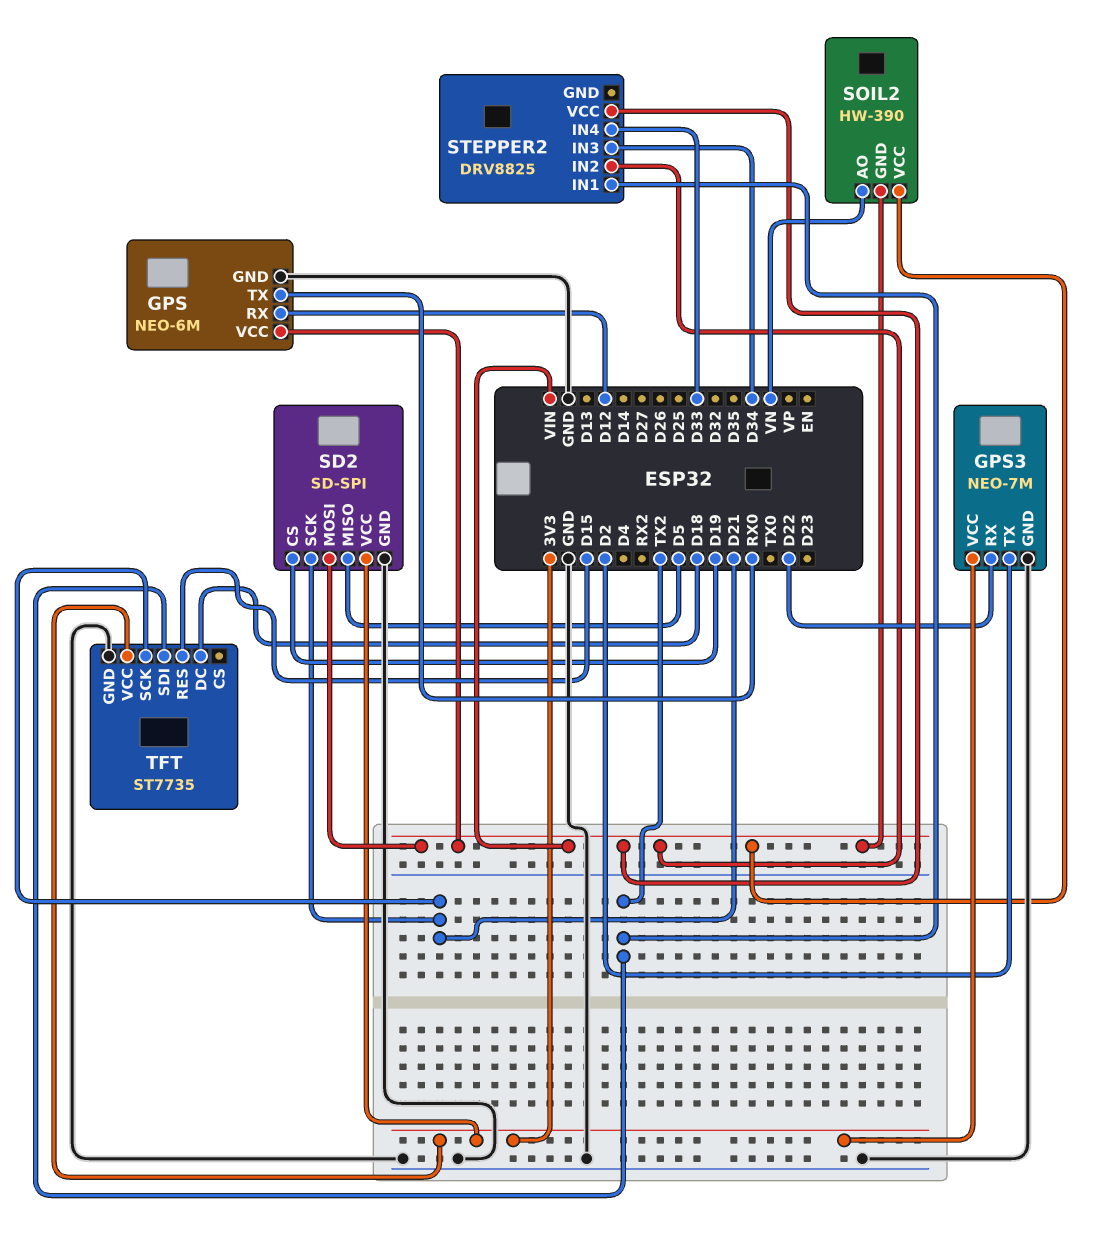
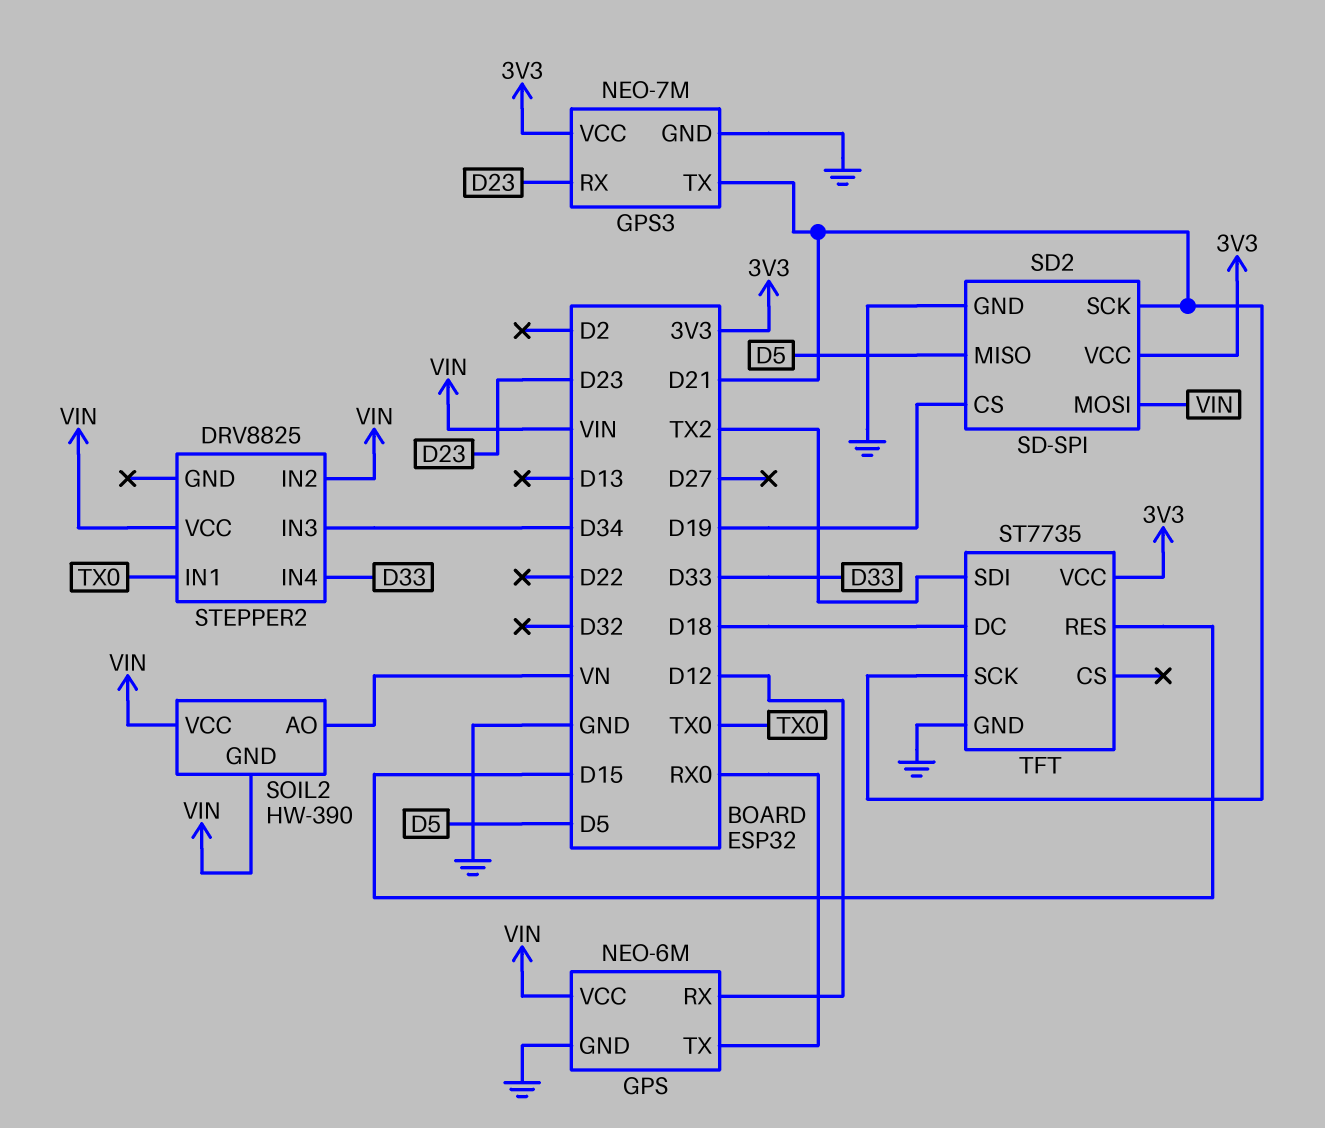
GPS3 pin RX: D22 -> D23
GPS3 pin TX: D2 -> D21
STEPPER2 pin IN1: TX2 -> TX0

